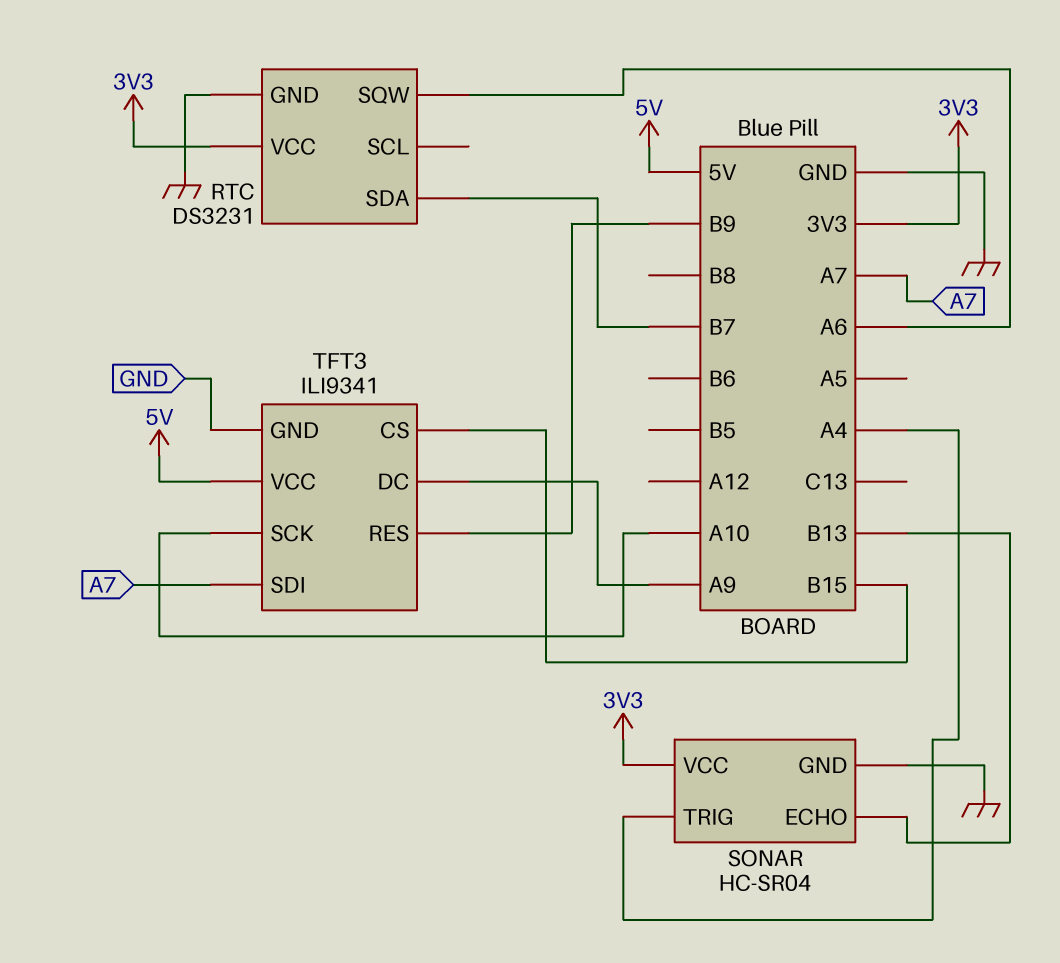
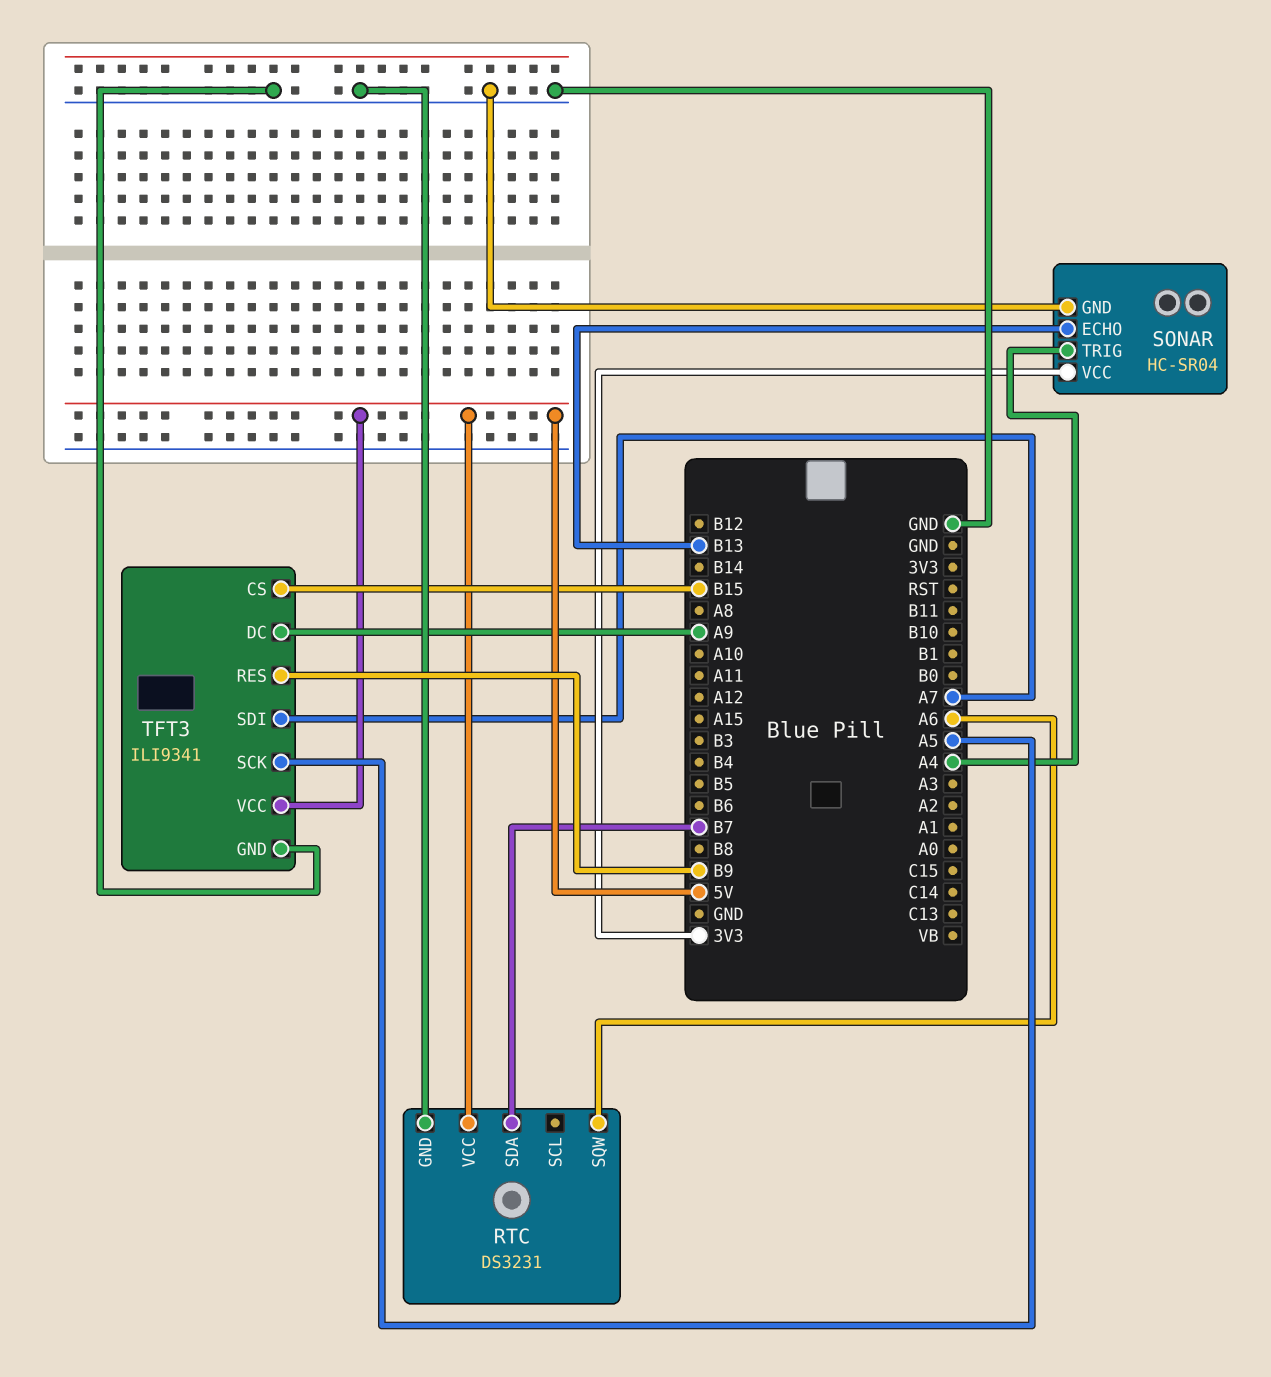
RTC pin VCC: 3V3 -> 5V
TFT3 pin SCK: A10 -> A5

